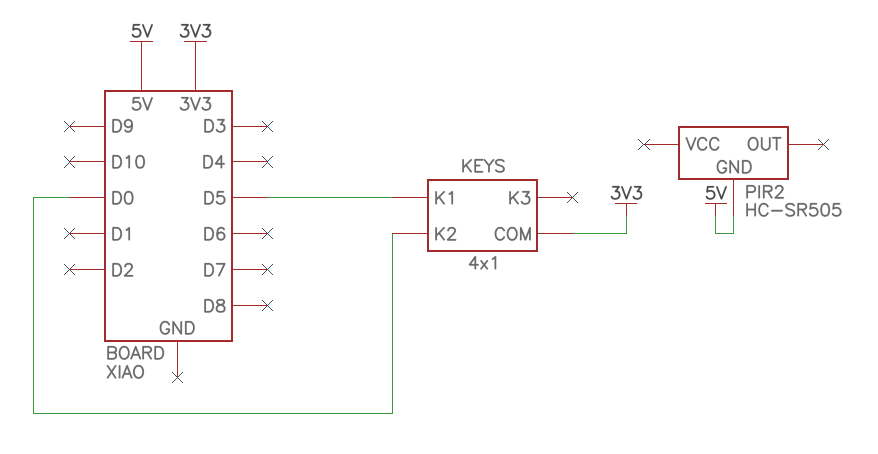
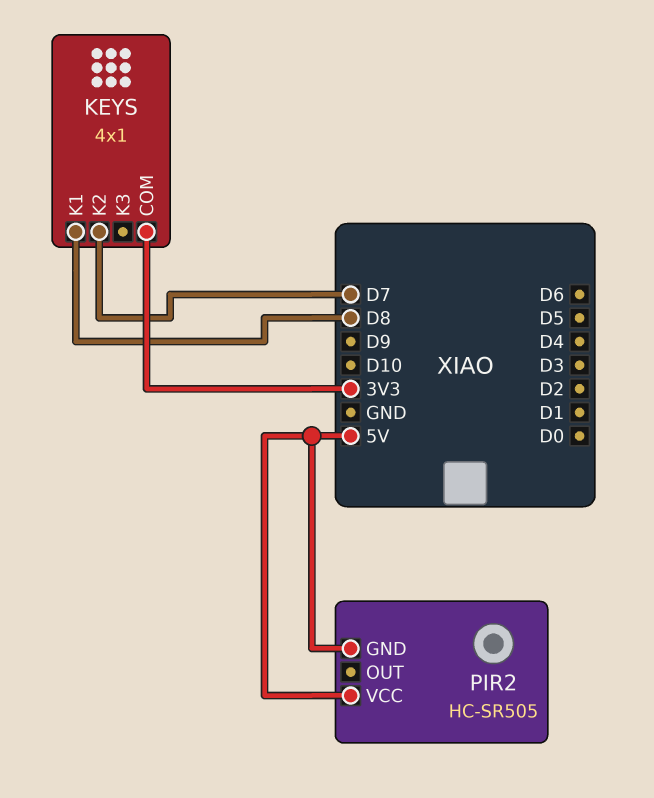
KEYS pin K1: D5 -> D8
KEYS pin K2: D0 -> D7
PIR2 pin VCC: none -> 5V

